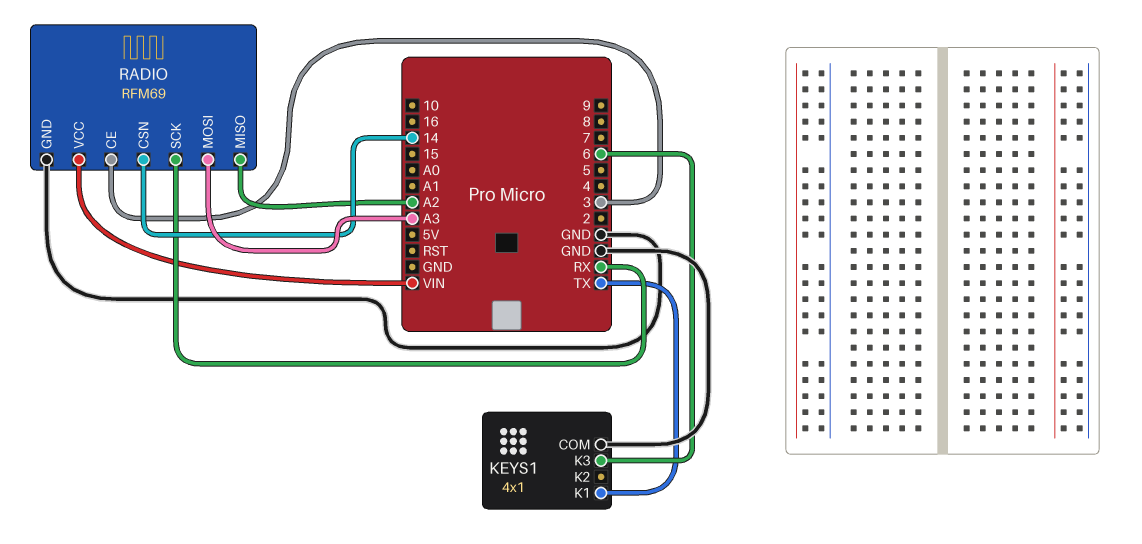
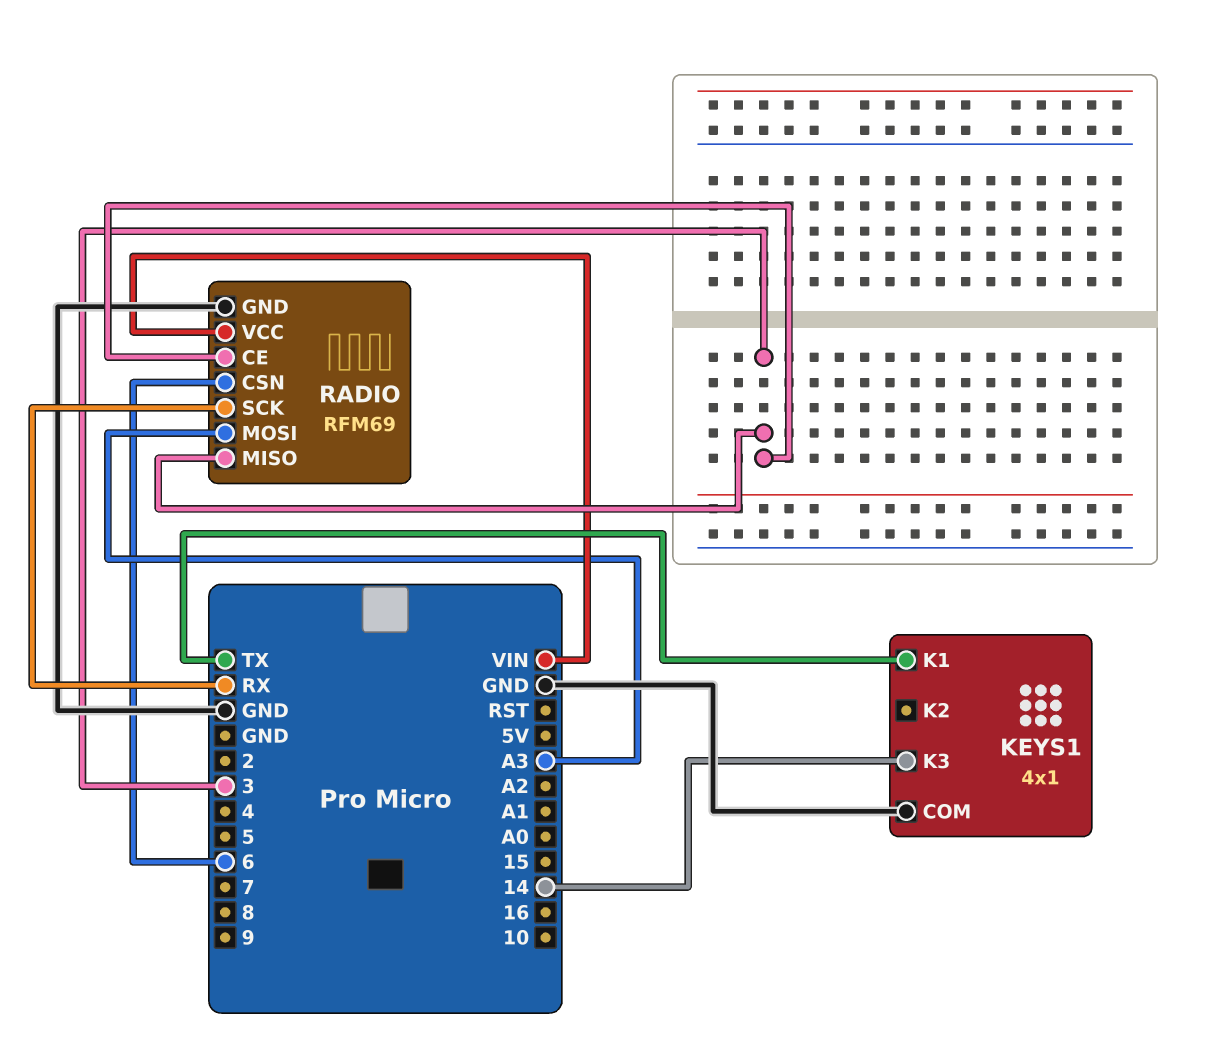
KEYS1 pin K3: 6 -> 14
RADIO pin CSN: 14 -> 6
RADIO pin MISO: A2 -> 3

